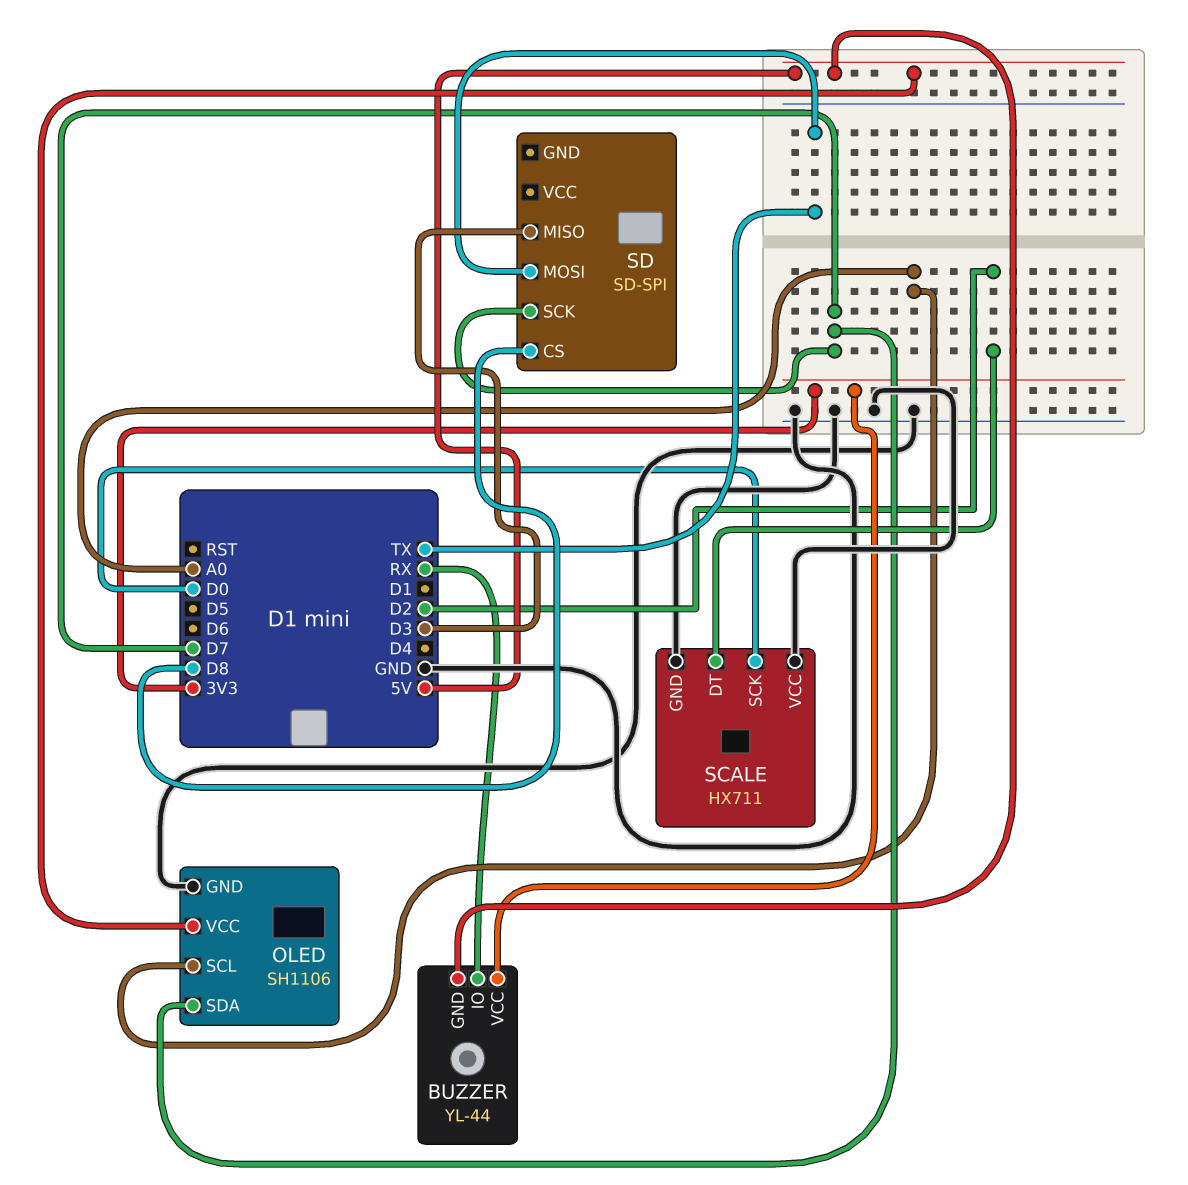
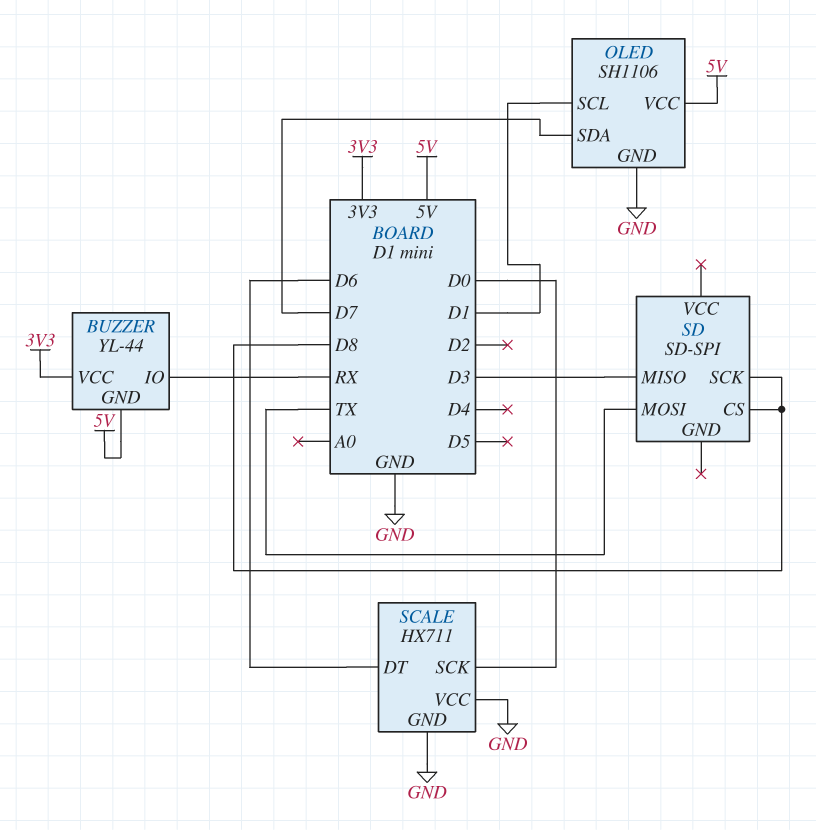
OLED pin SCL: A0 -> D1
SCALE pin DT: D2 -> D6
SD pin SCK: D7 -> D8

